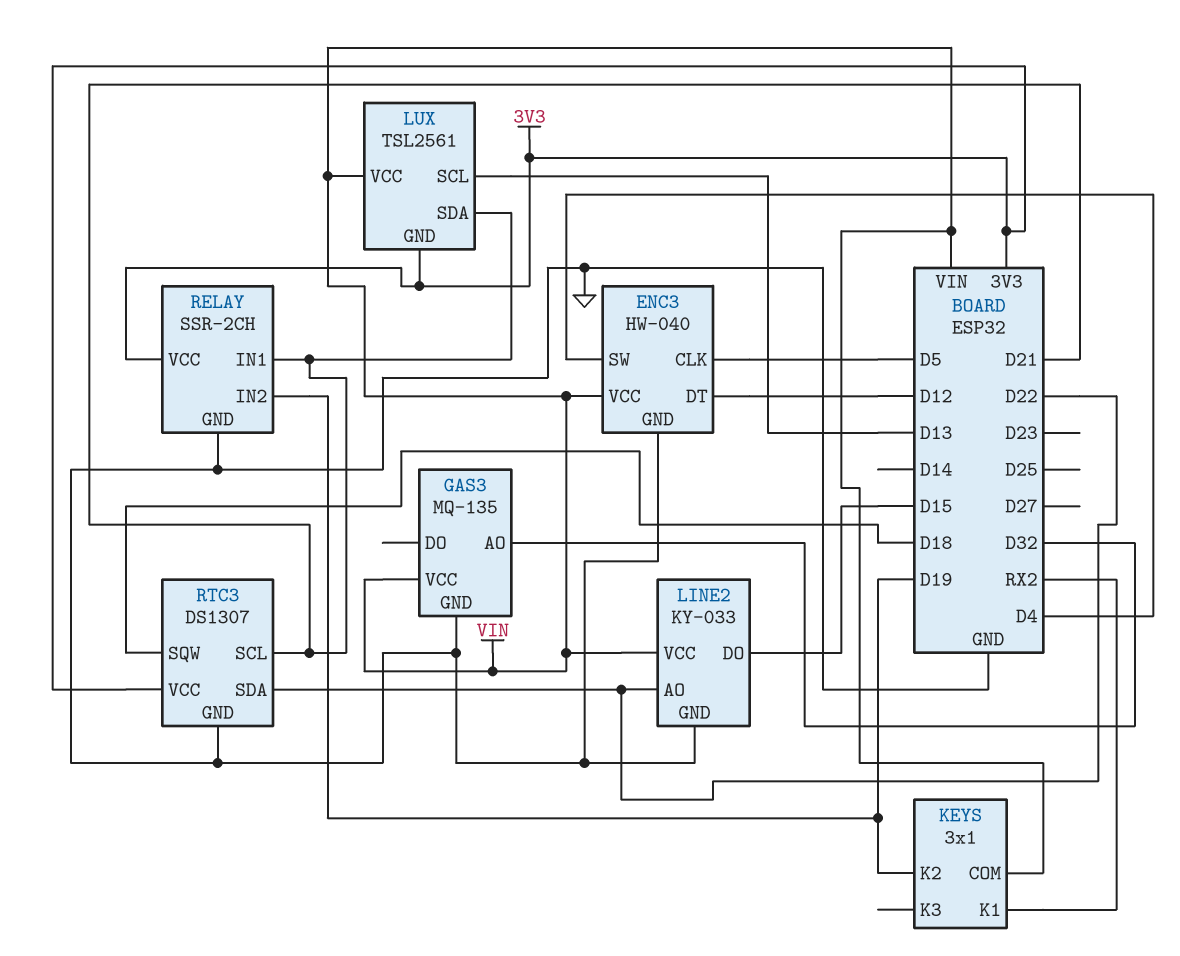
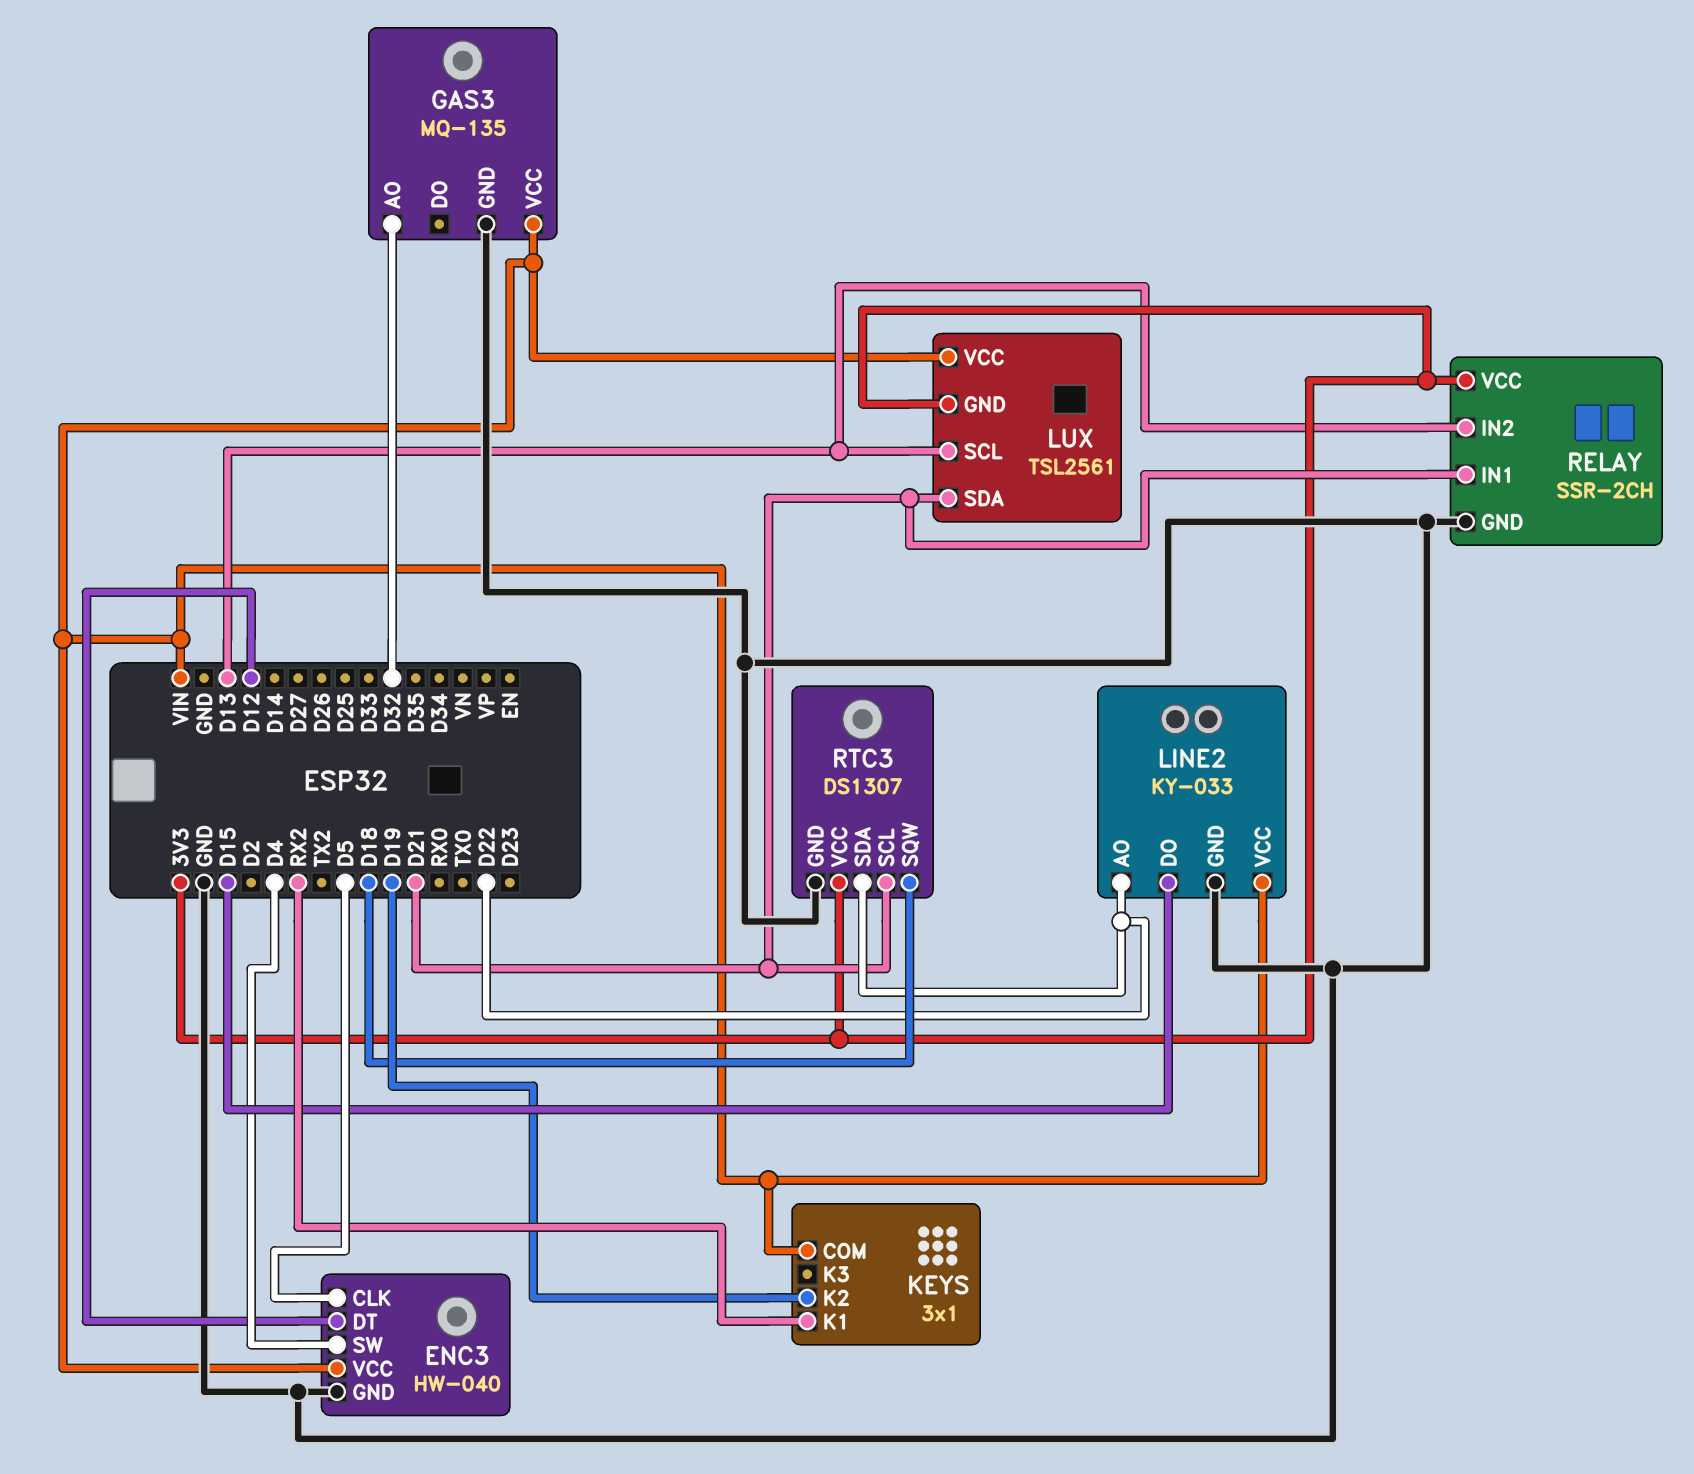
RELAY pin IN2: D19 -> D13

